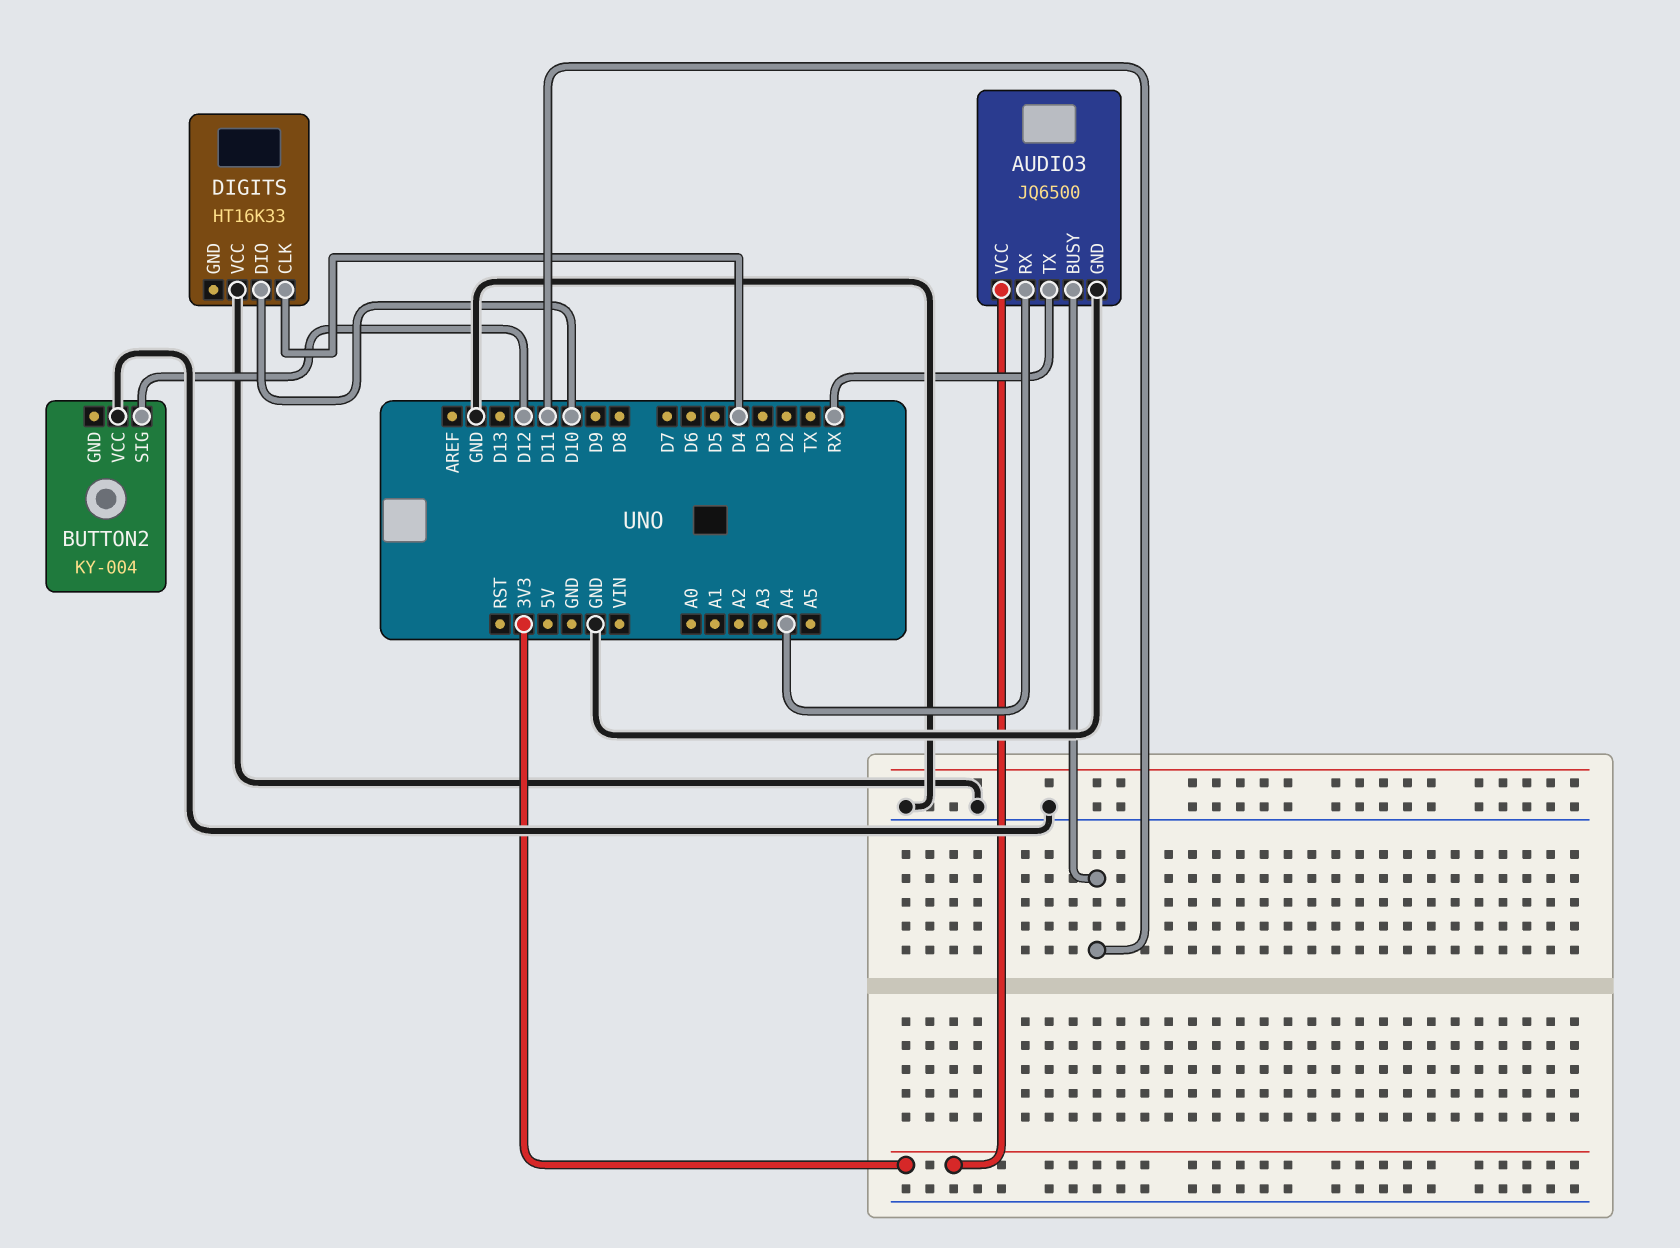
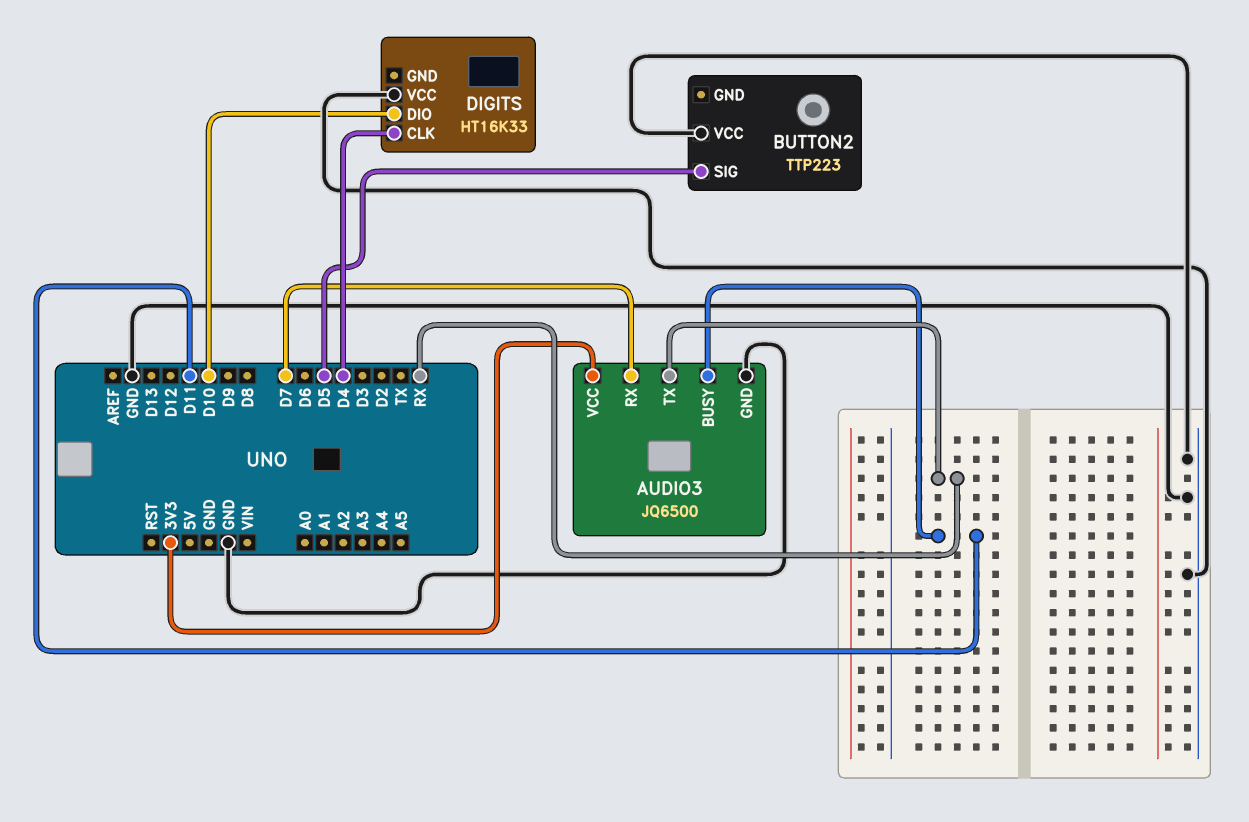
AUDIO3 pin RX: A4 -> D7
BUTTON2: KY-004 -> TTP223
BUTTON2 pin SIG: D12 -> D5

